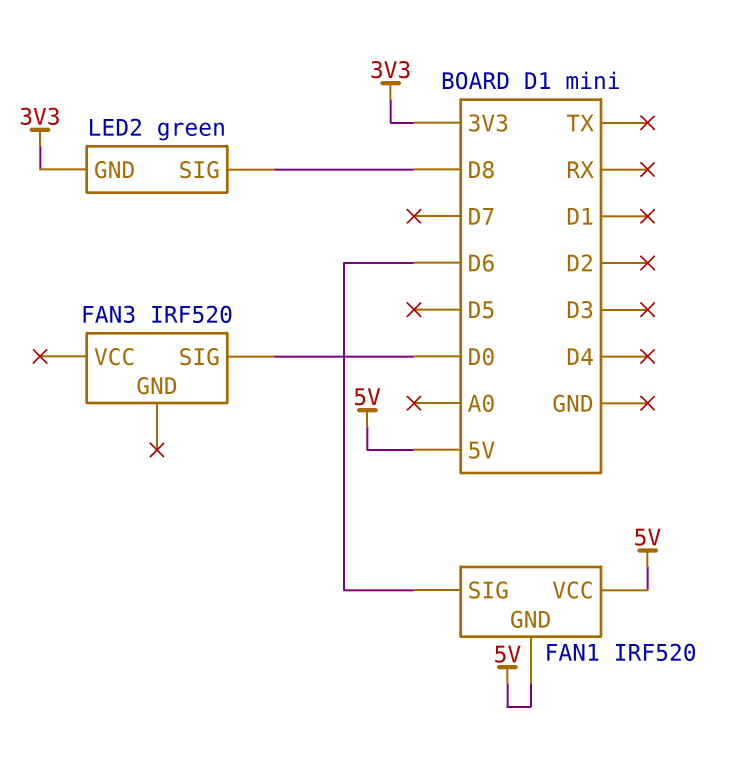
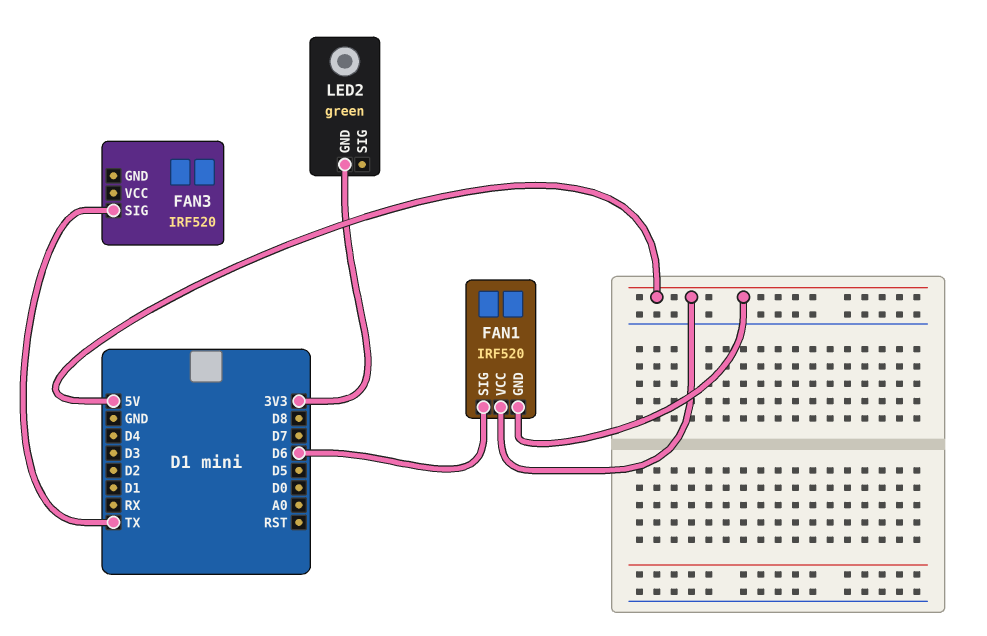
FAN3 pin SIG: D0 -> TX
LED2 pin SIG: D8 -> none

